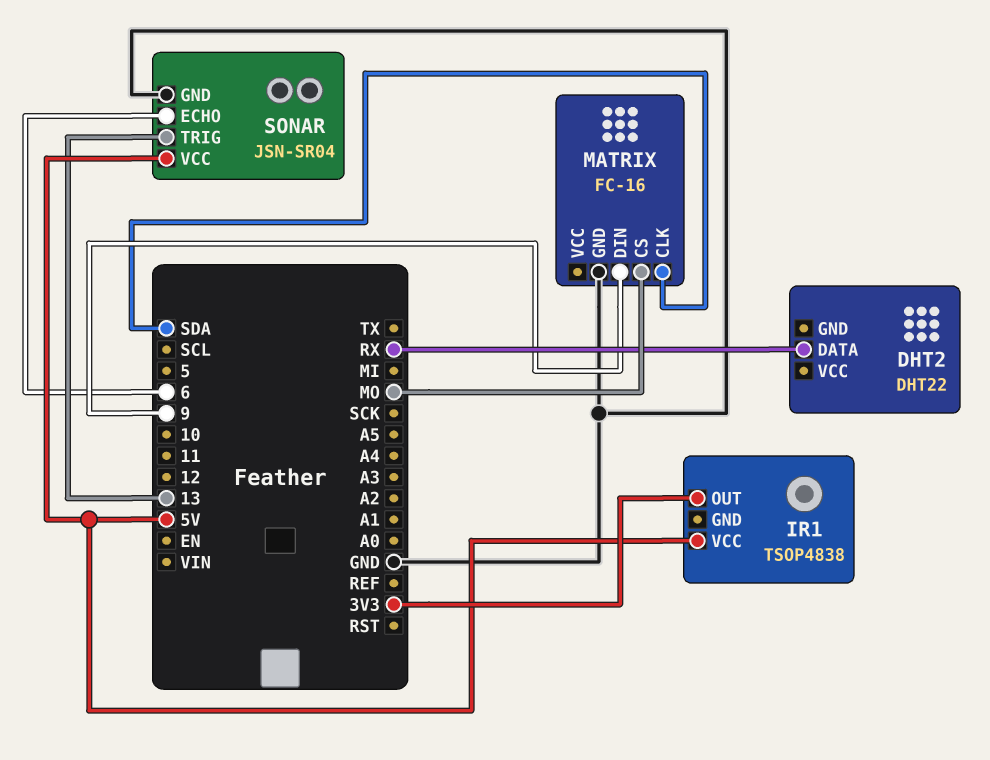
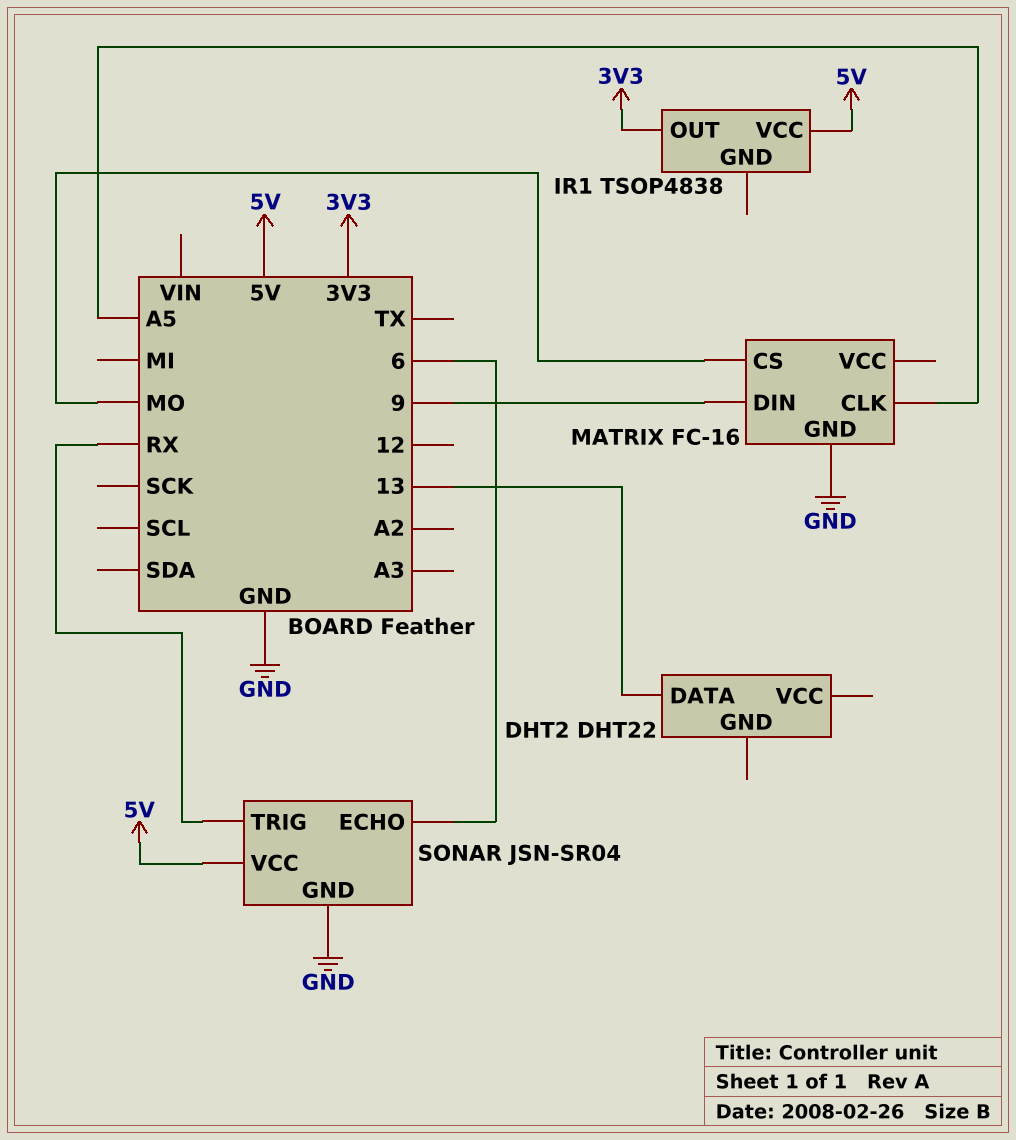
DHT2 pin DATA: RX -> 13
MATRIX pin CLK: SDA -> A5
SONAR pin TRIG: 13 -> RX

